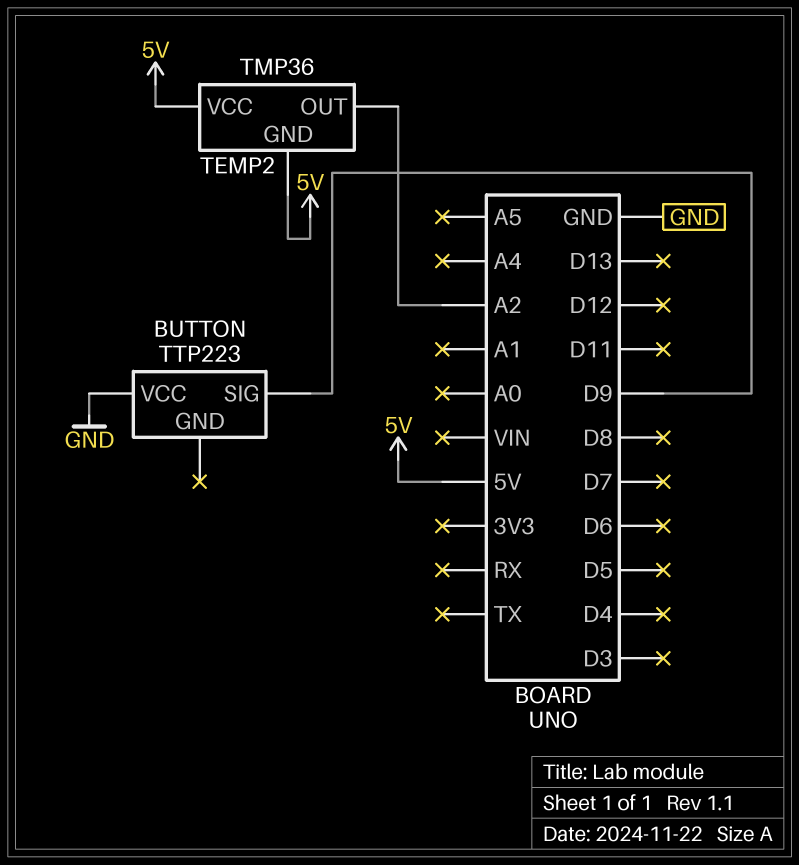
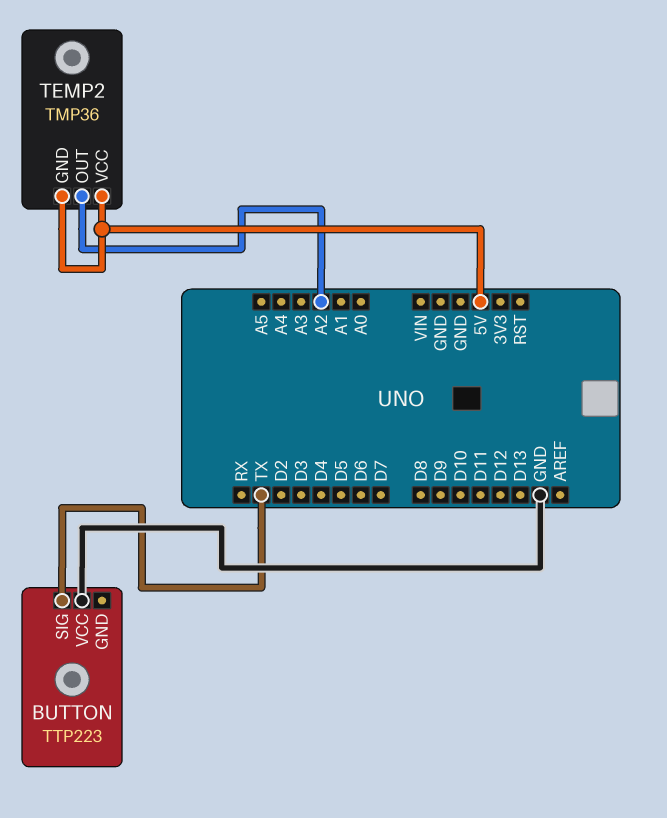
BUTTON pin SIG: D9 -> TX

